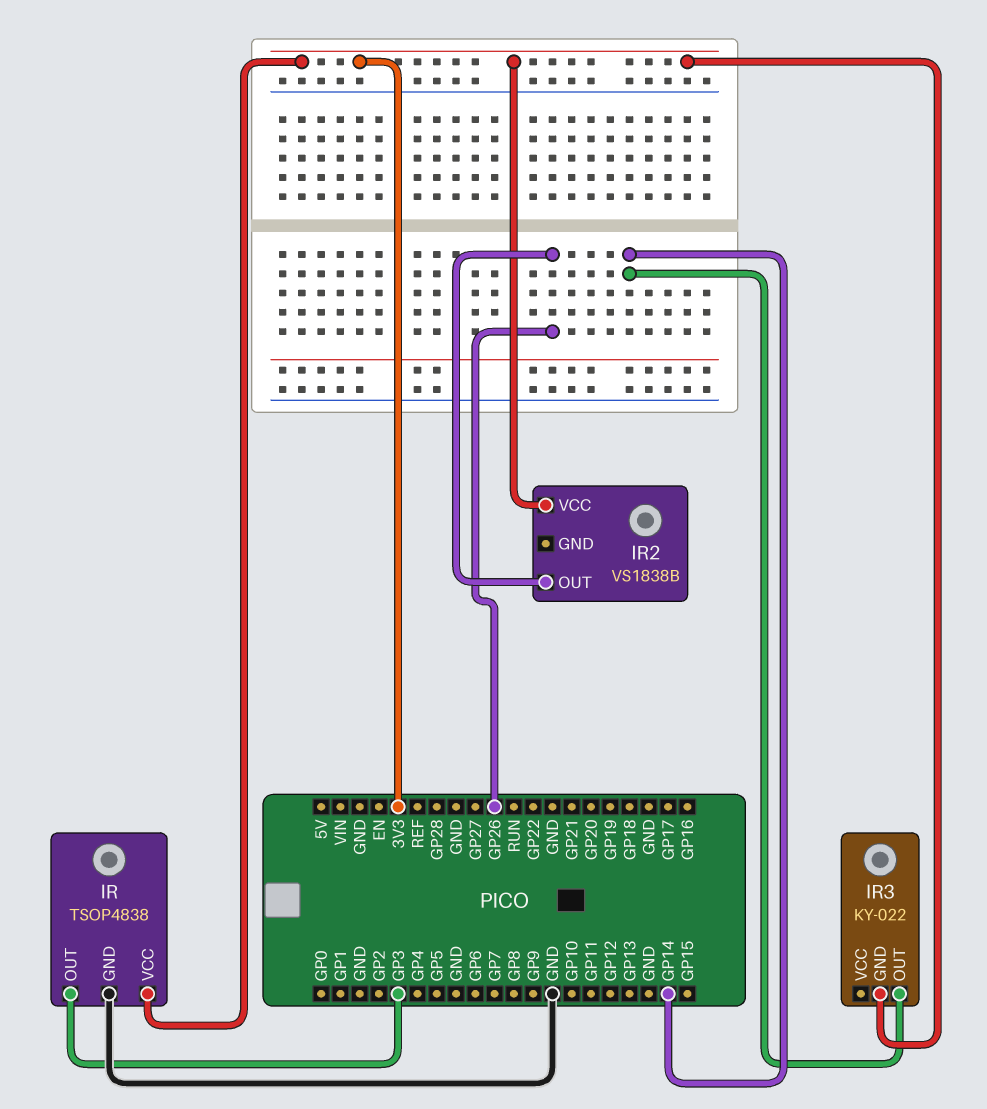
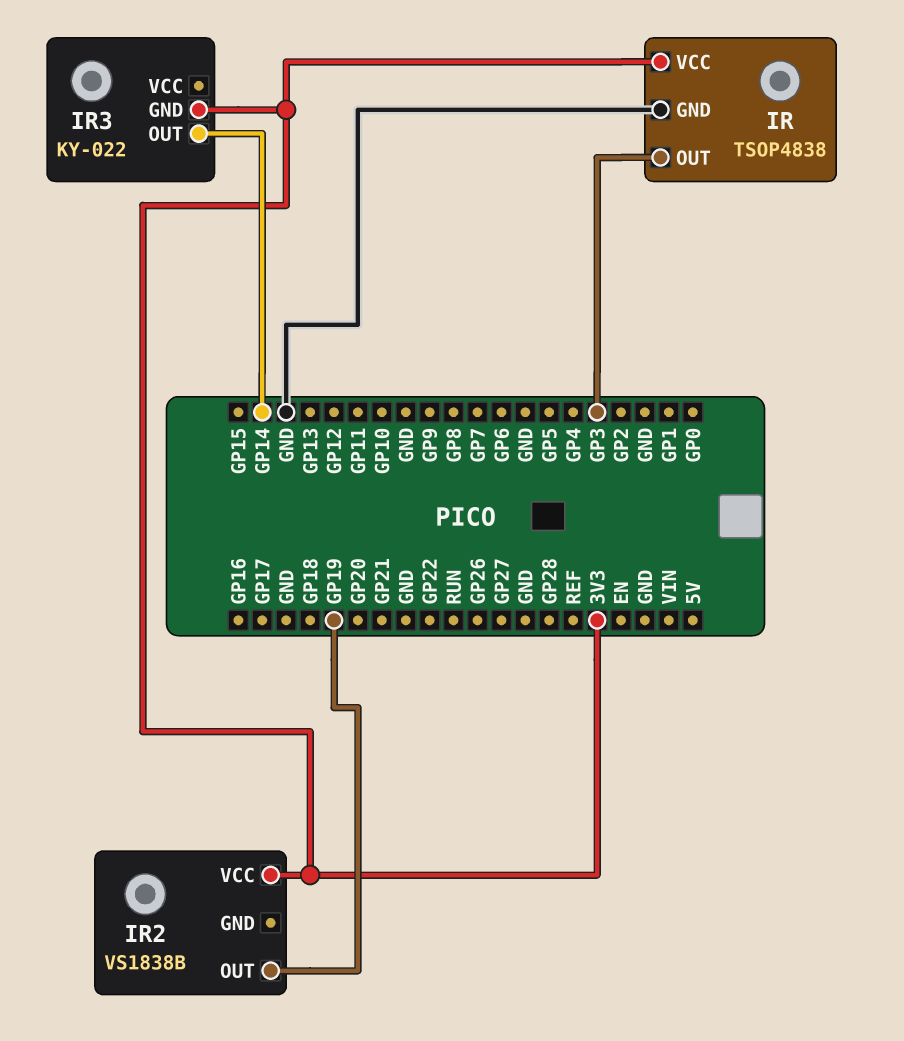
IR2 pin OUT: GP26 -> GP19

